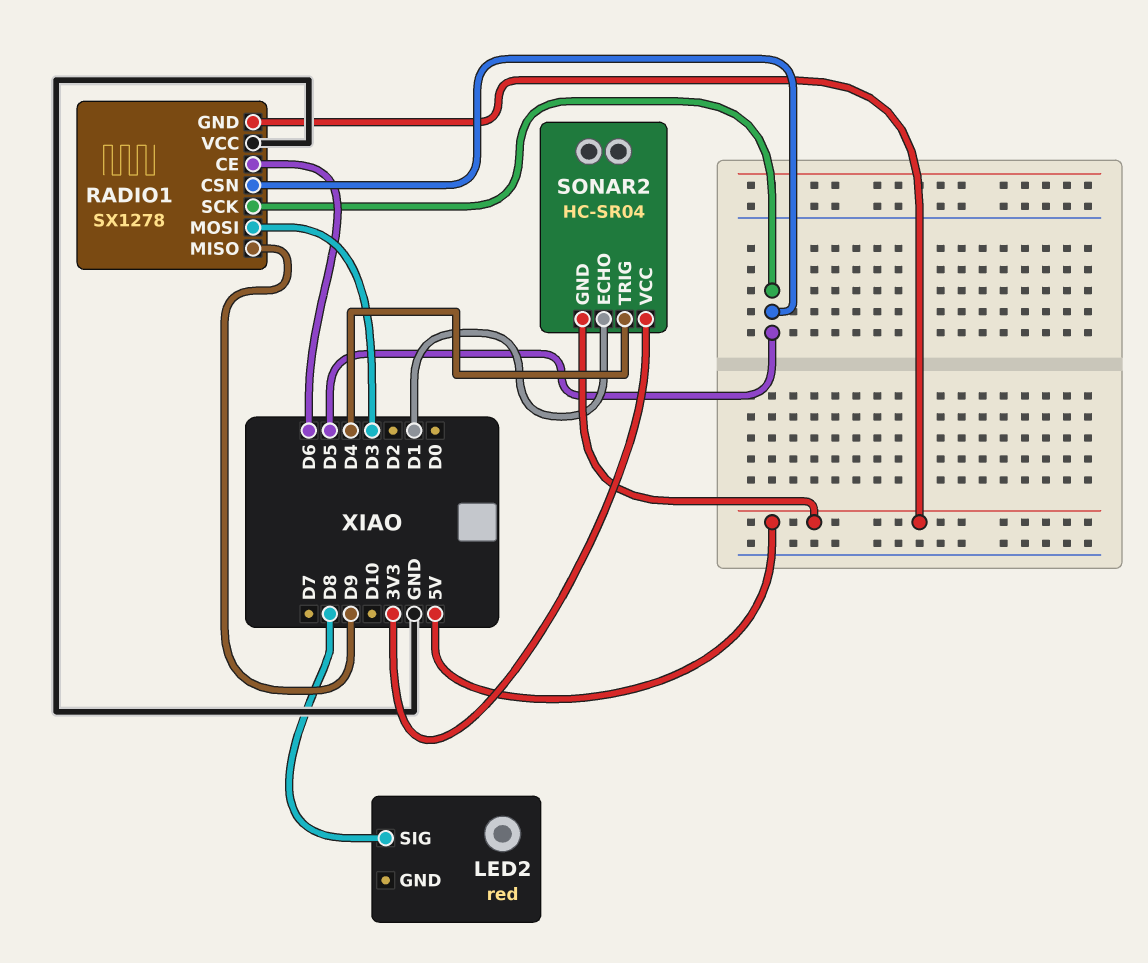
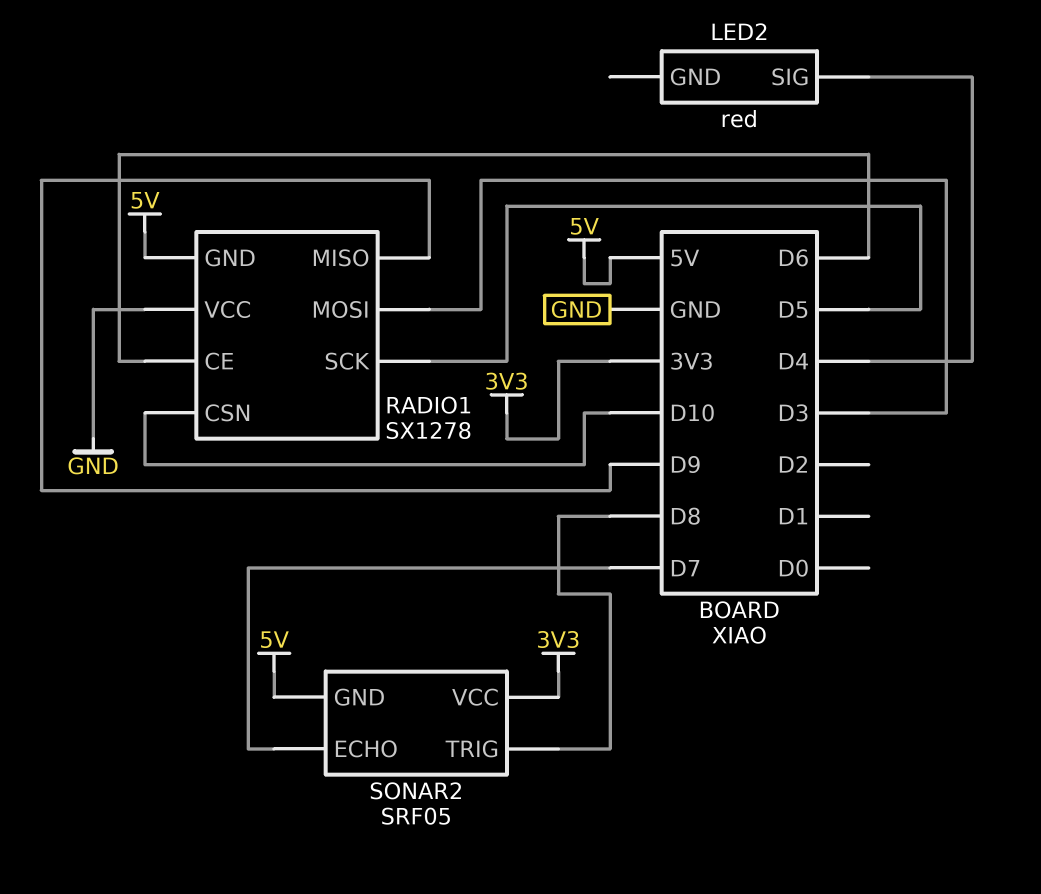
LED2 pin SIG: D8 -> D4
RADIO1 pin CSN: D5 -> D10
SONAR2: HC-SR04 -> SRF05
SONAR2 pin ECHO: D1 -> D7
SONAR2 pin TRIG: D4 -> D8

